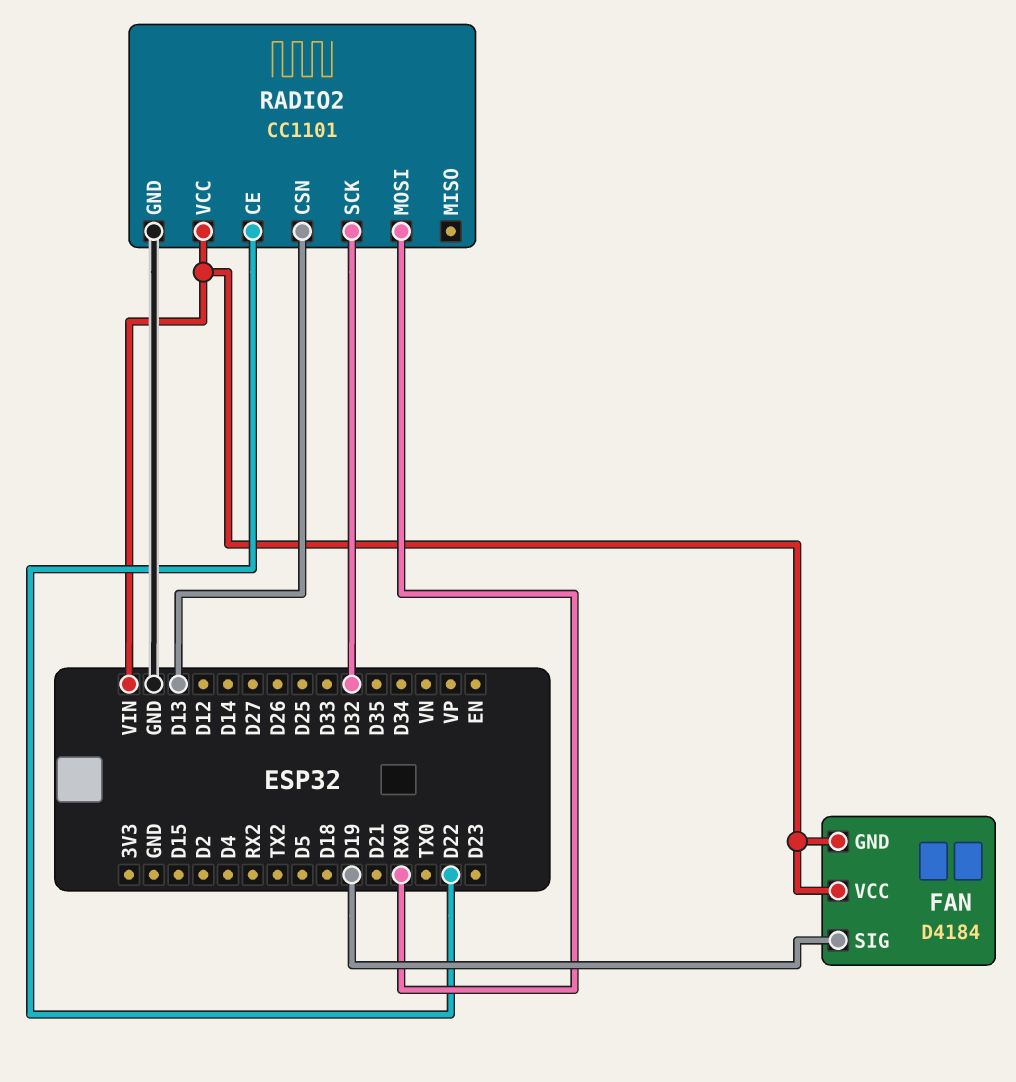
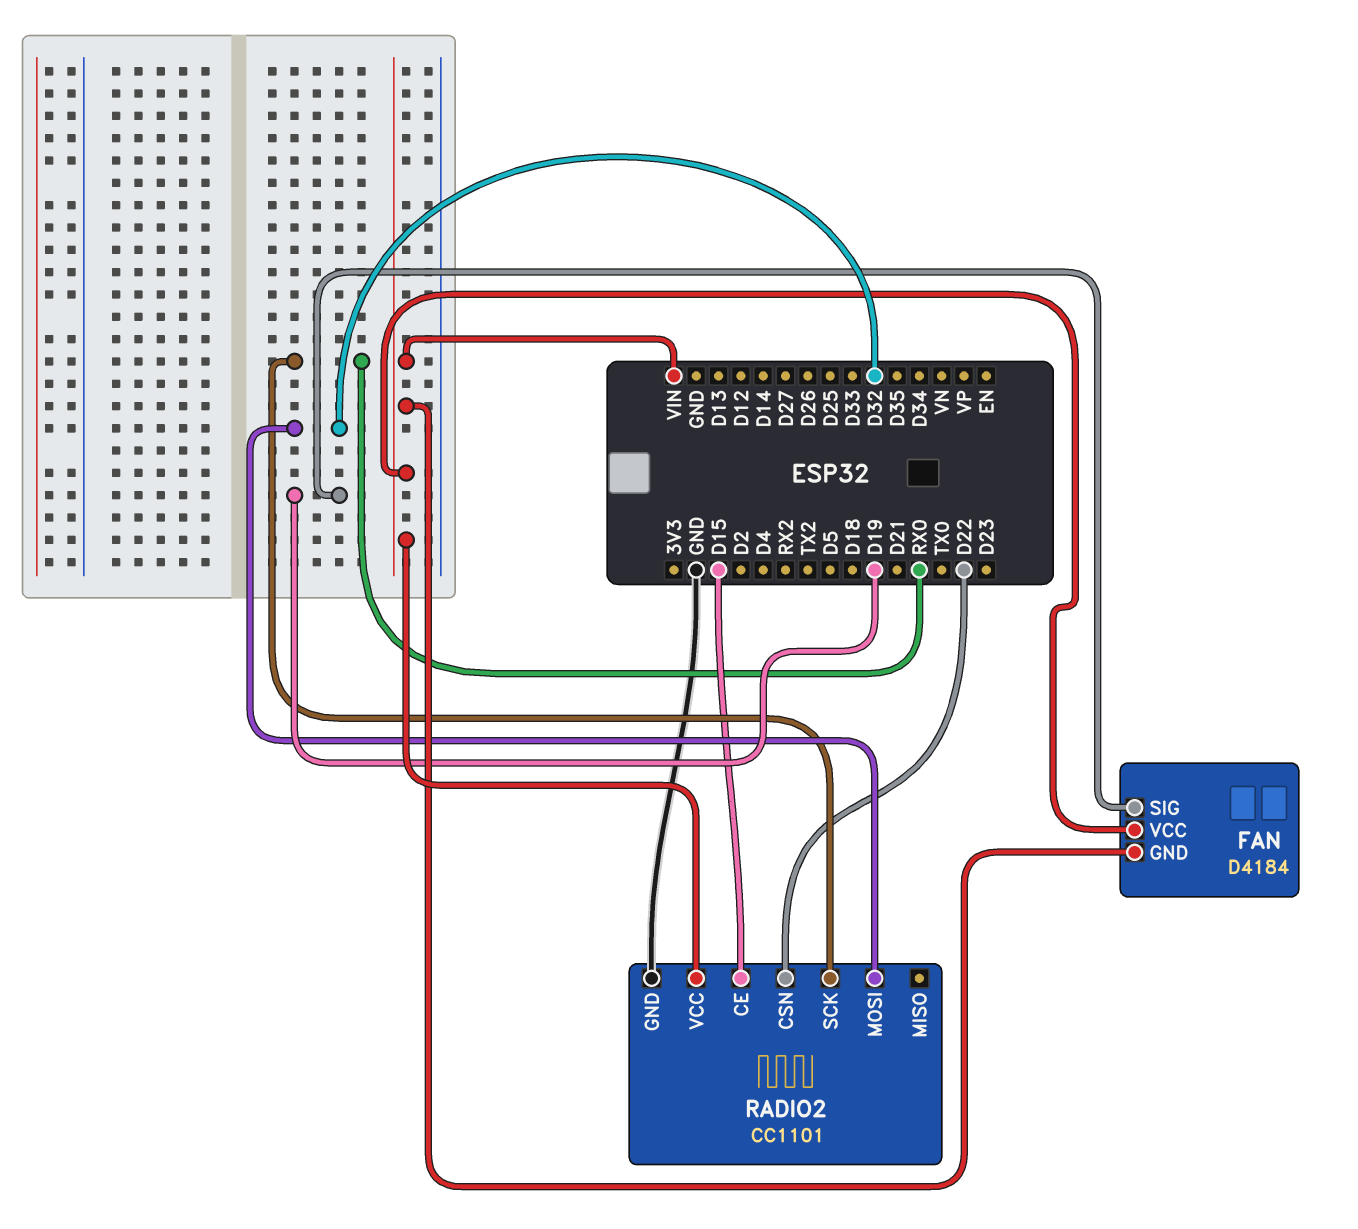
RADIO2 pin CE: D22 -> D15
RADIO2 pin CSN: D13 -> D22
RADIO2 pin MOSI: RX0 -> D32
RADIO2 pin SCK: D32 -> RX0

